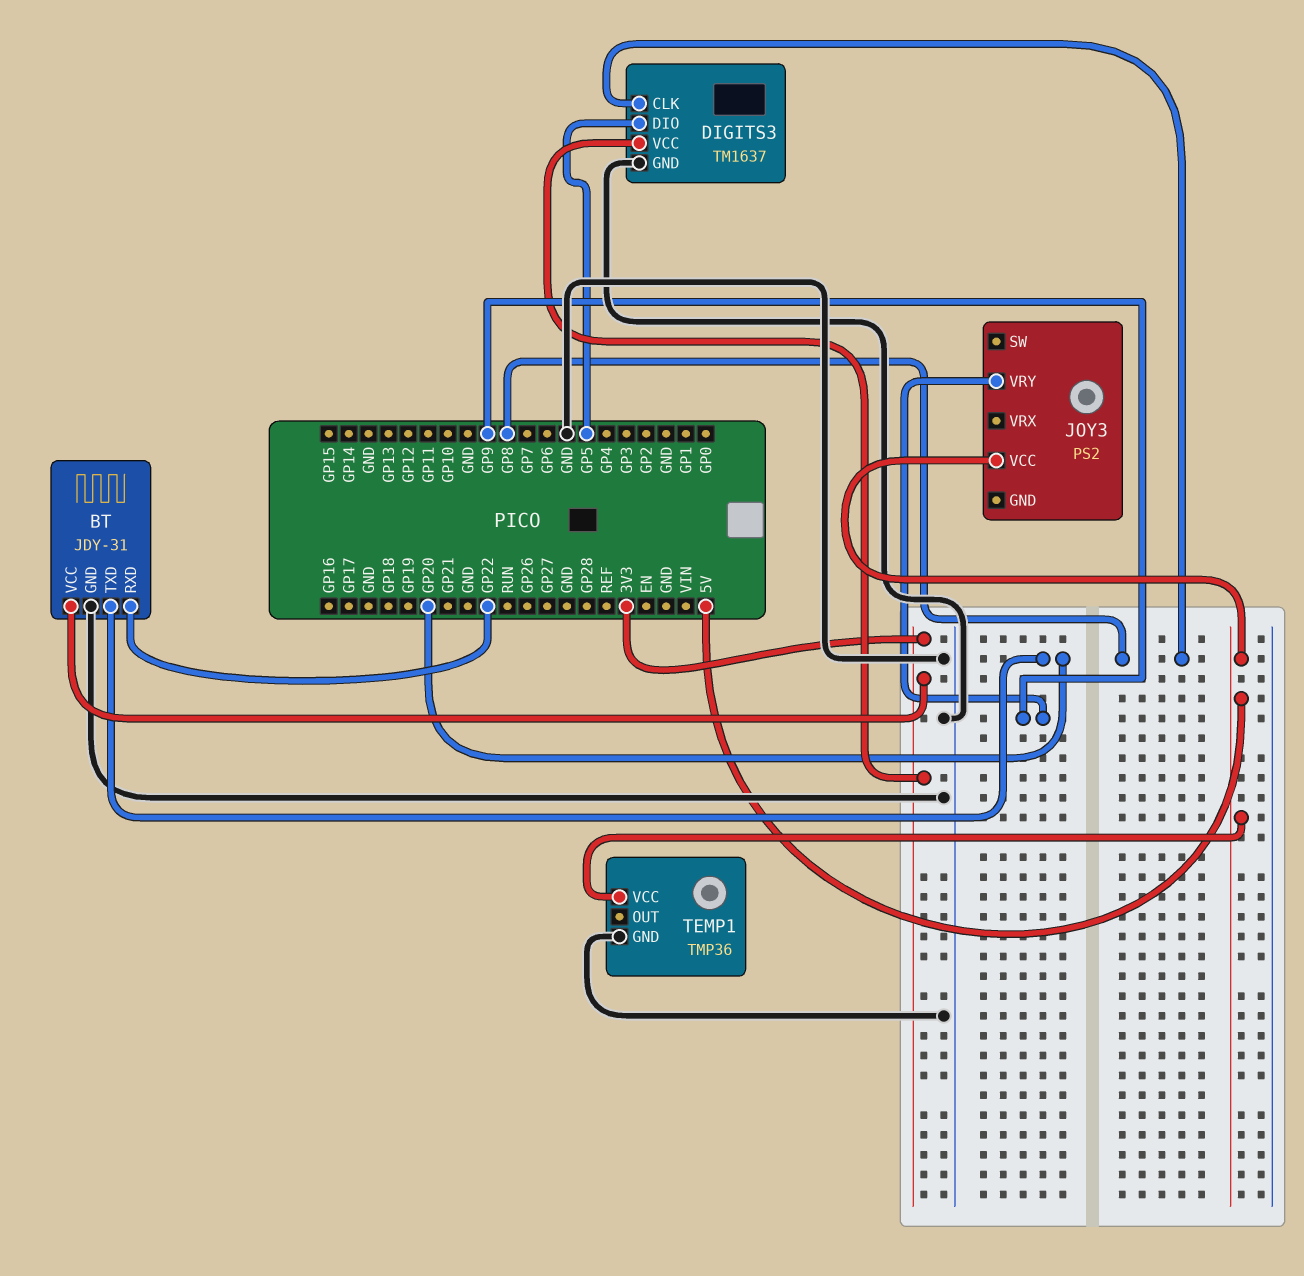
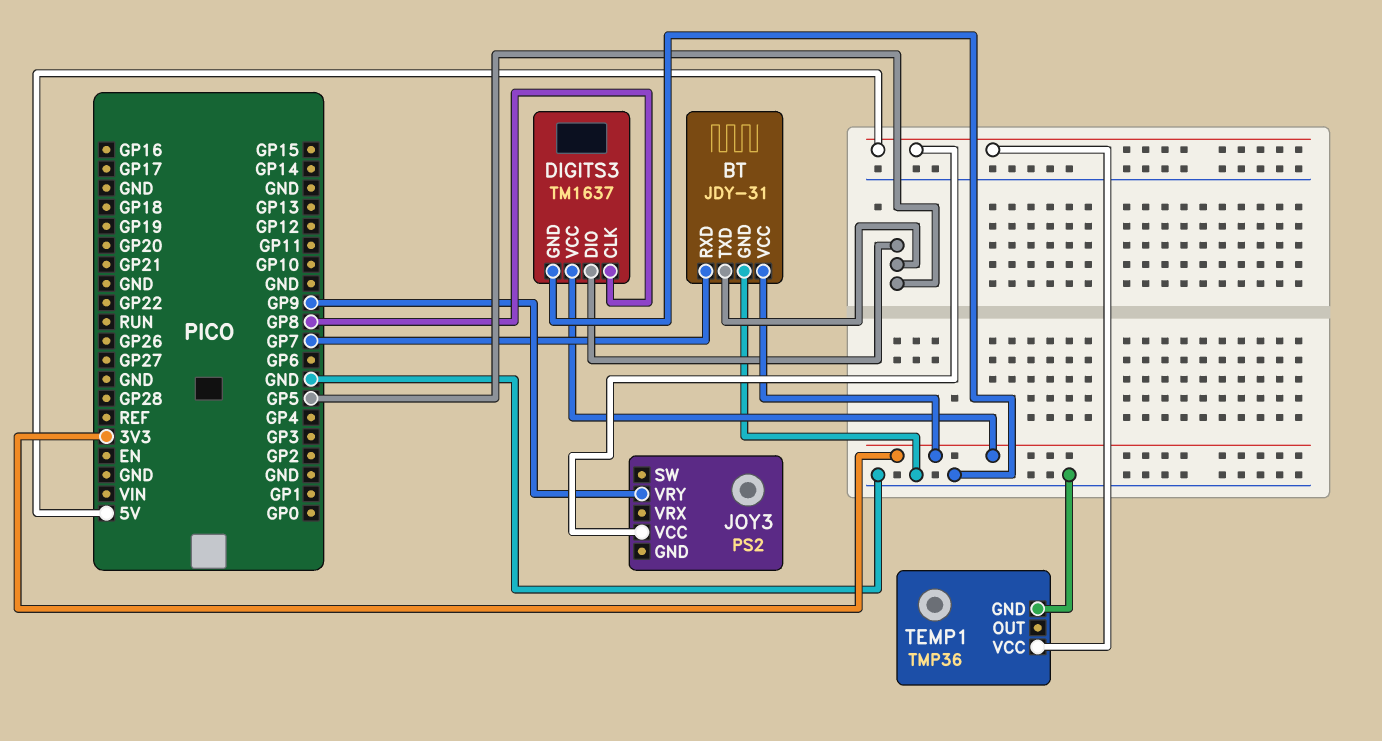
BT pin RXD: GP22 -> GP7
BT pin TXD: GP20 -> GP5

